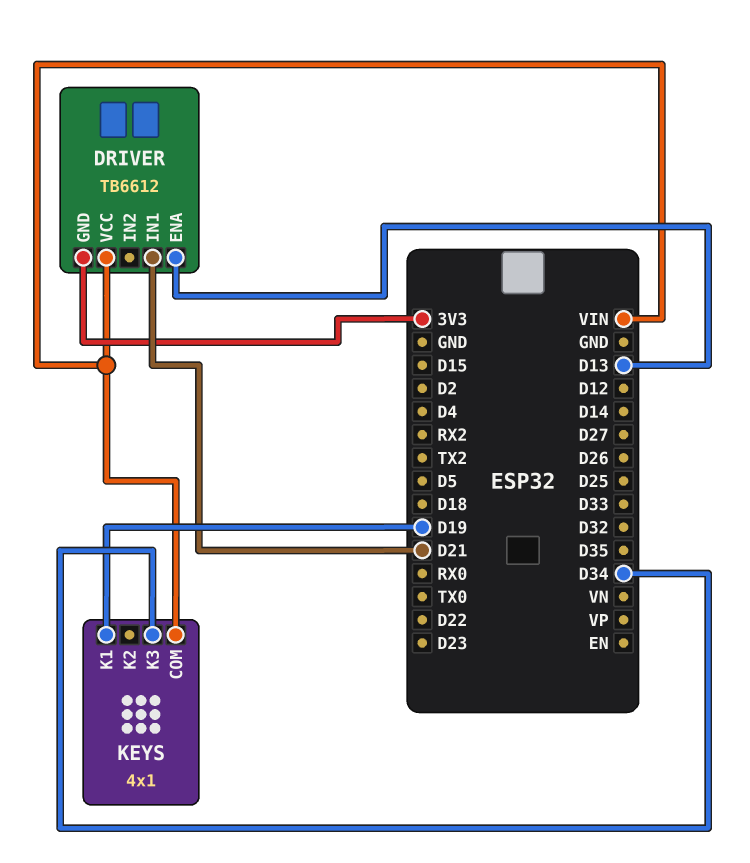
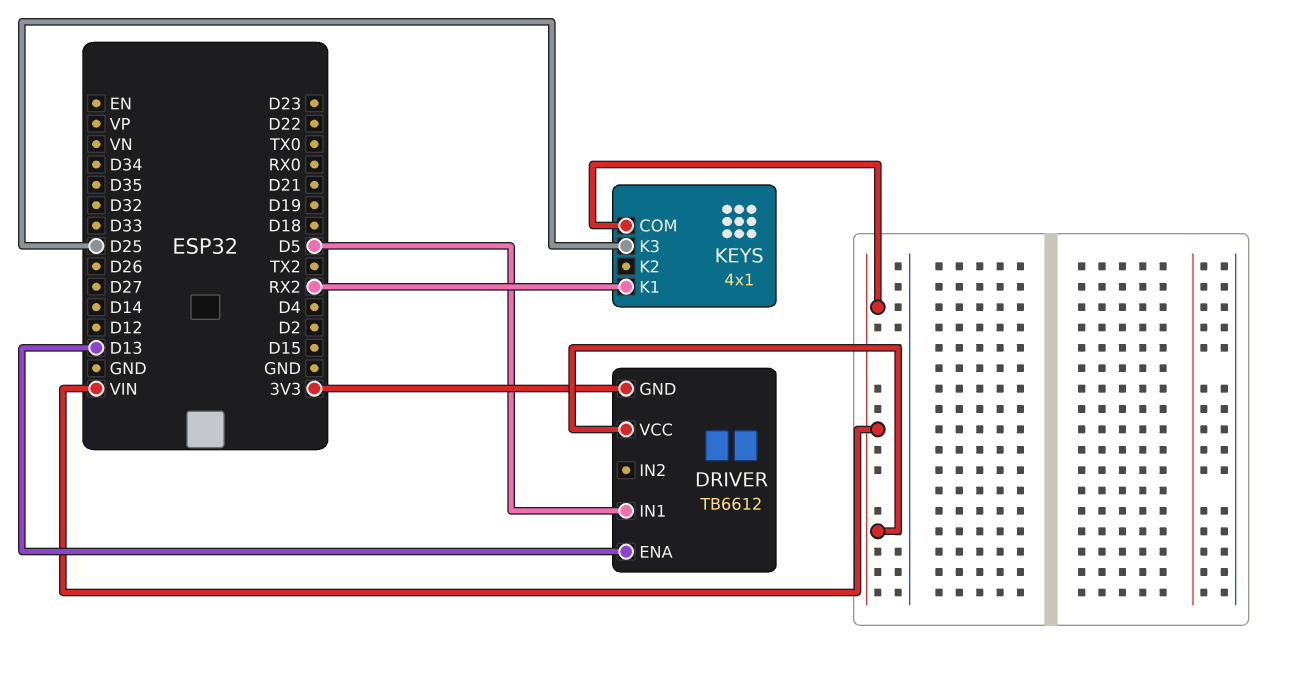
DRIVER pin IN1: D21 -> D5
KEYS pin K1: D19 -> RX2
KEYS pin K3: D34 -> D25

